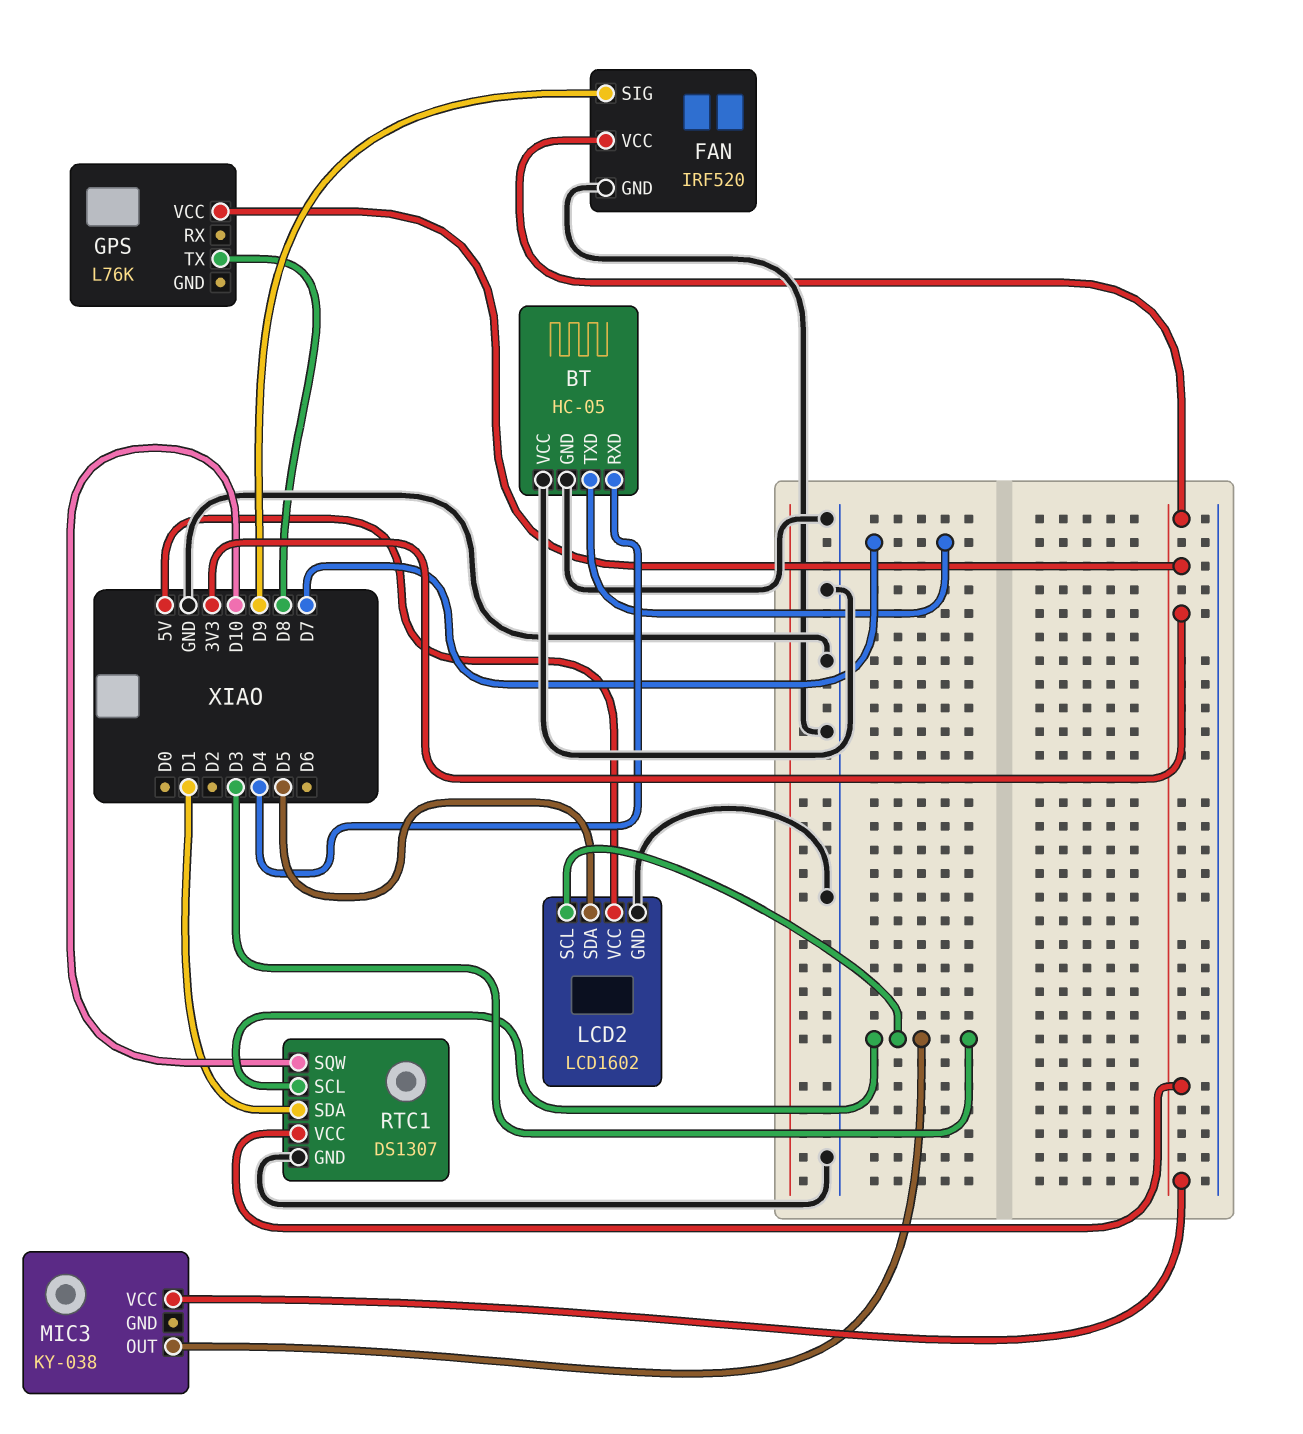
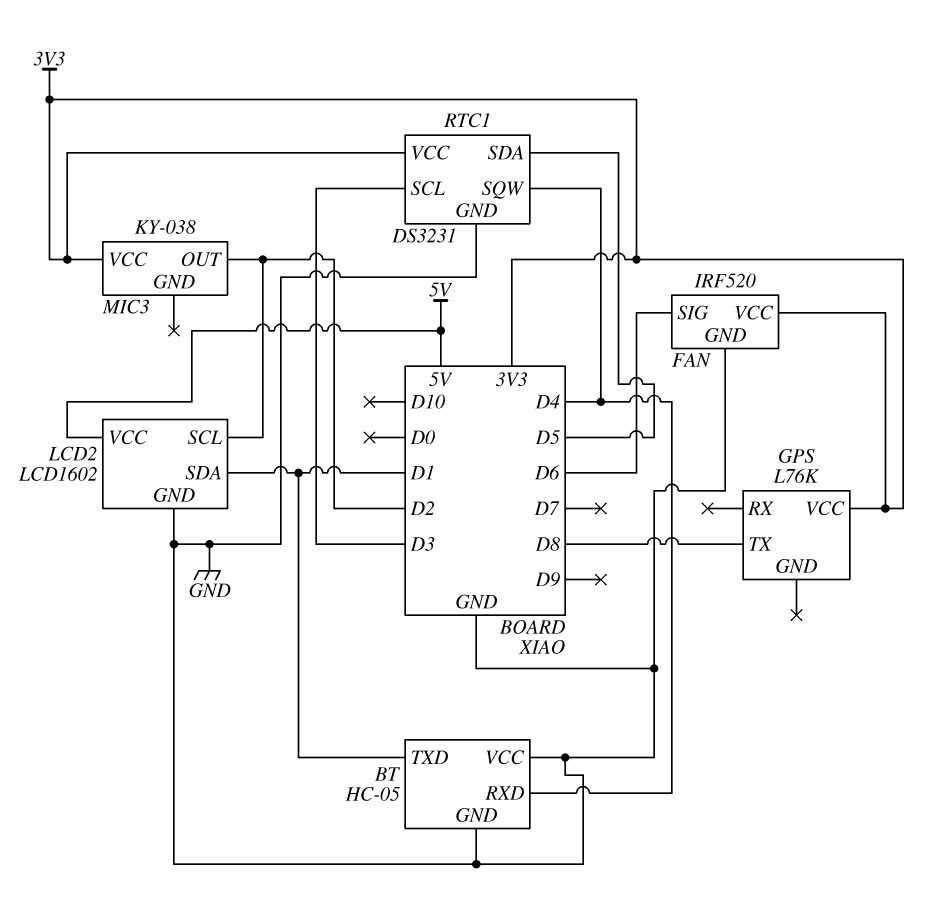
BT pin TXD: D7 -> D1
FAN pin SIG: D9 -> D6
LCD2 pin SCL: D3 -> D2
LCD2 pin SDA: D5 -> D1
MIC3 pin OUT: D3 -> D2
RTC1: DS1307 -> DS3231
RTC1 pin SDA: D1 -> D5
RTC1 pin SQW: D10 -> D4

